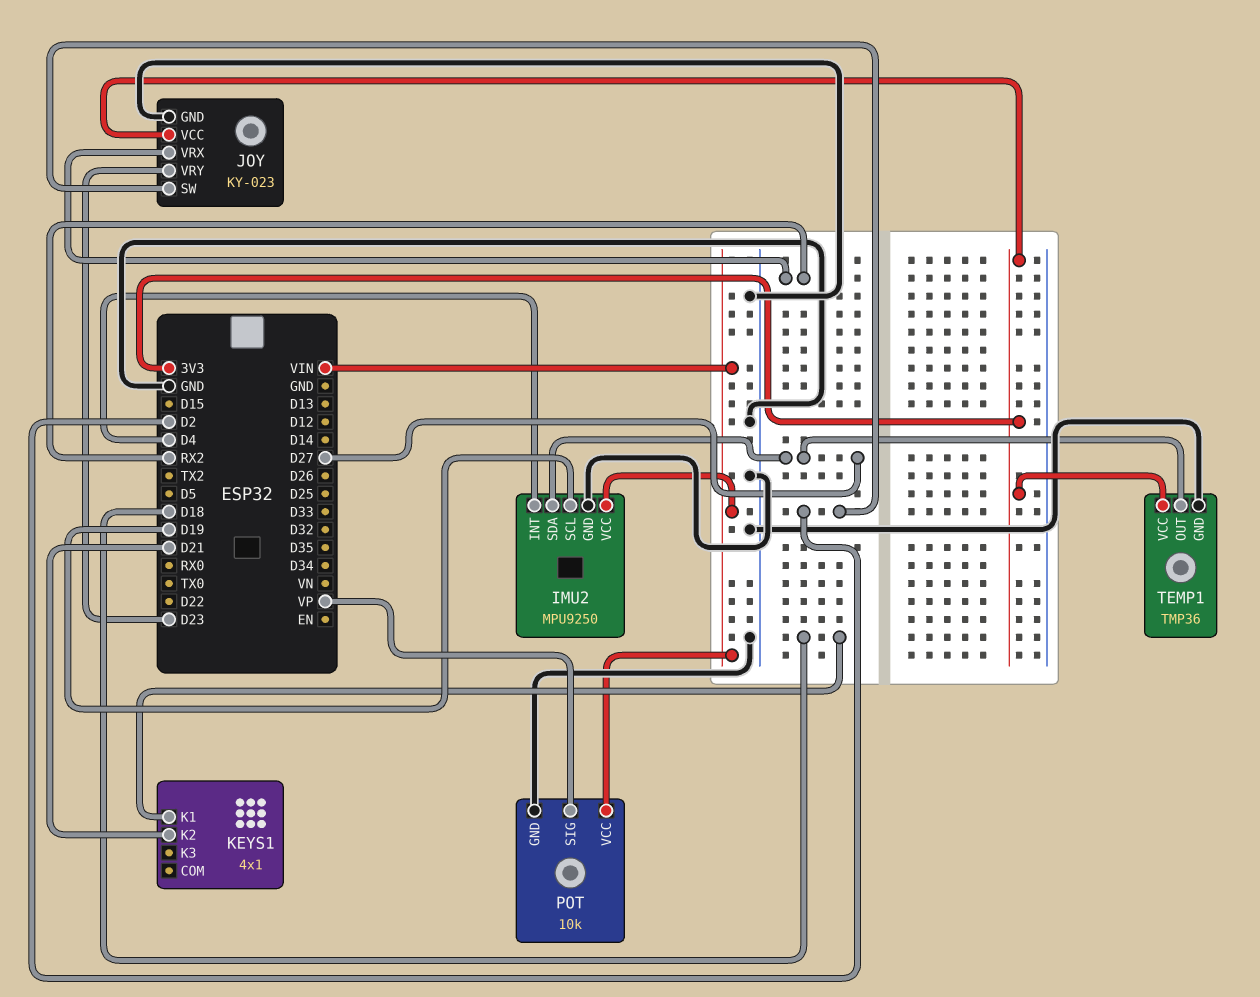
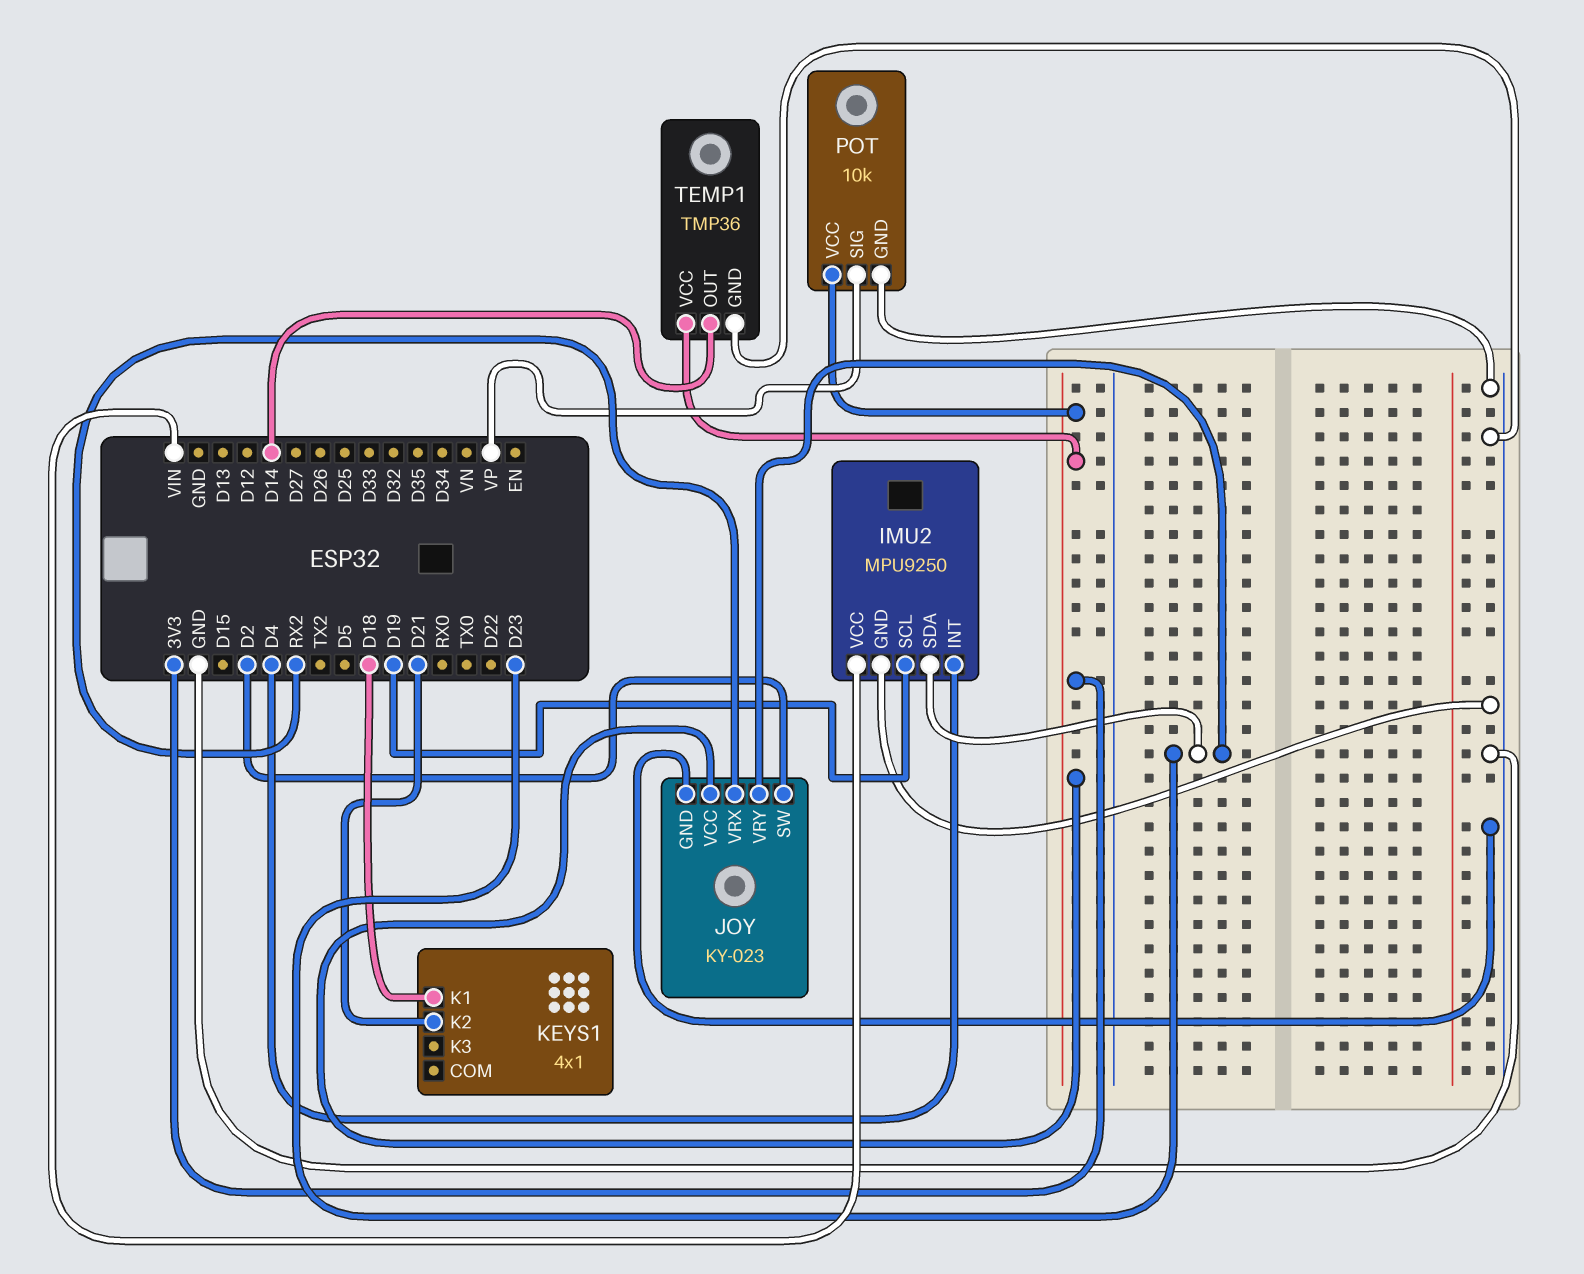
IMU2 pin SDA: D27 -> D23
POT pin VCC: VIN -> 3V3
TEMP1 pin OUT: D27 -> D14

